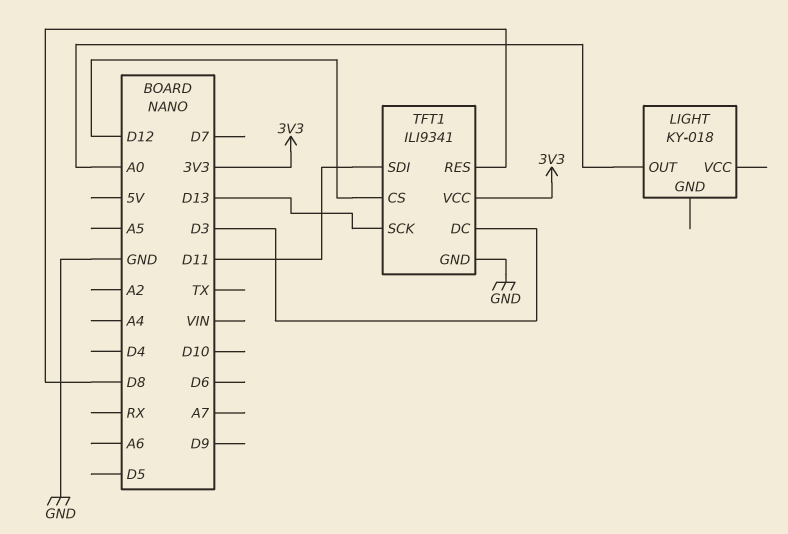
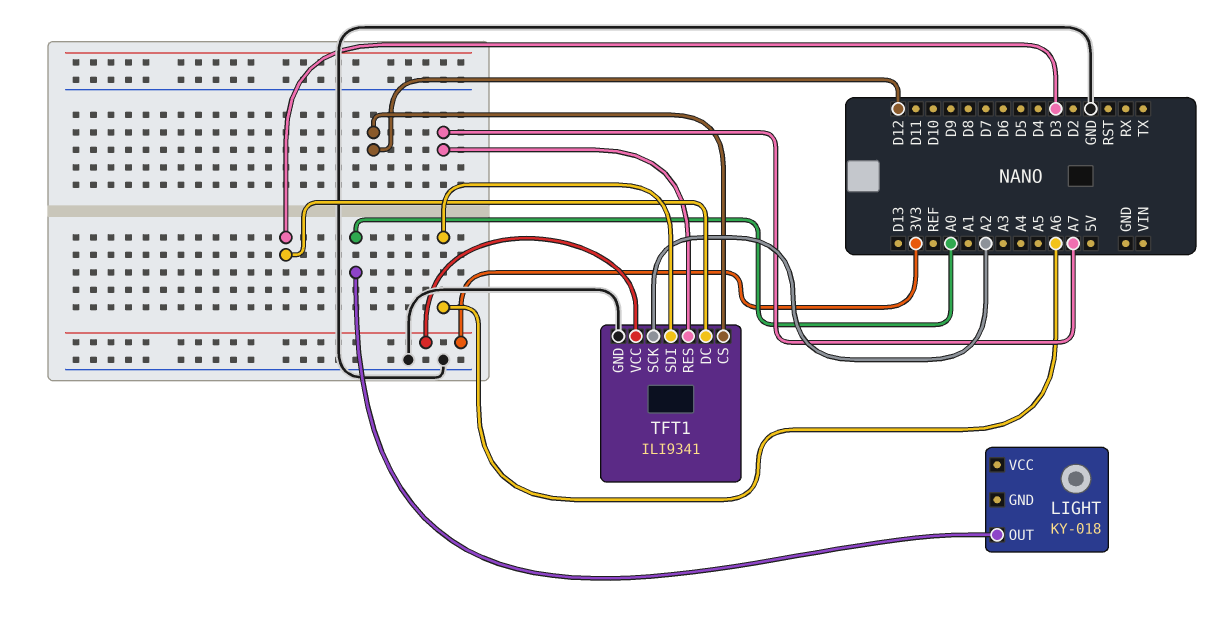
TFT1 pin RES: D8 -> A7
TFT1 pin SCK: D13 -> A2
TFT1 pin SDI: D11 -> A6

